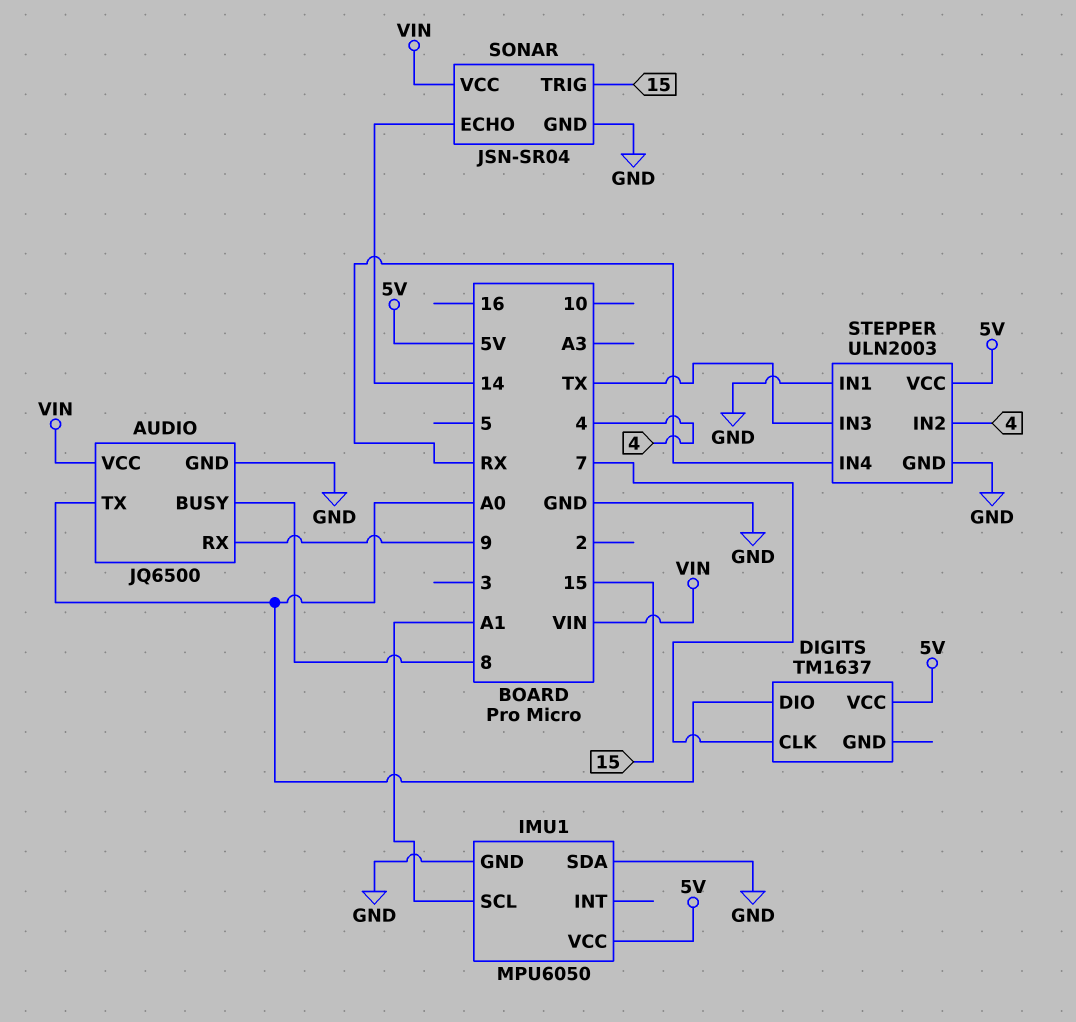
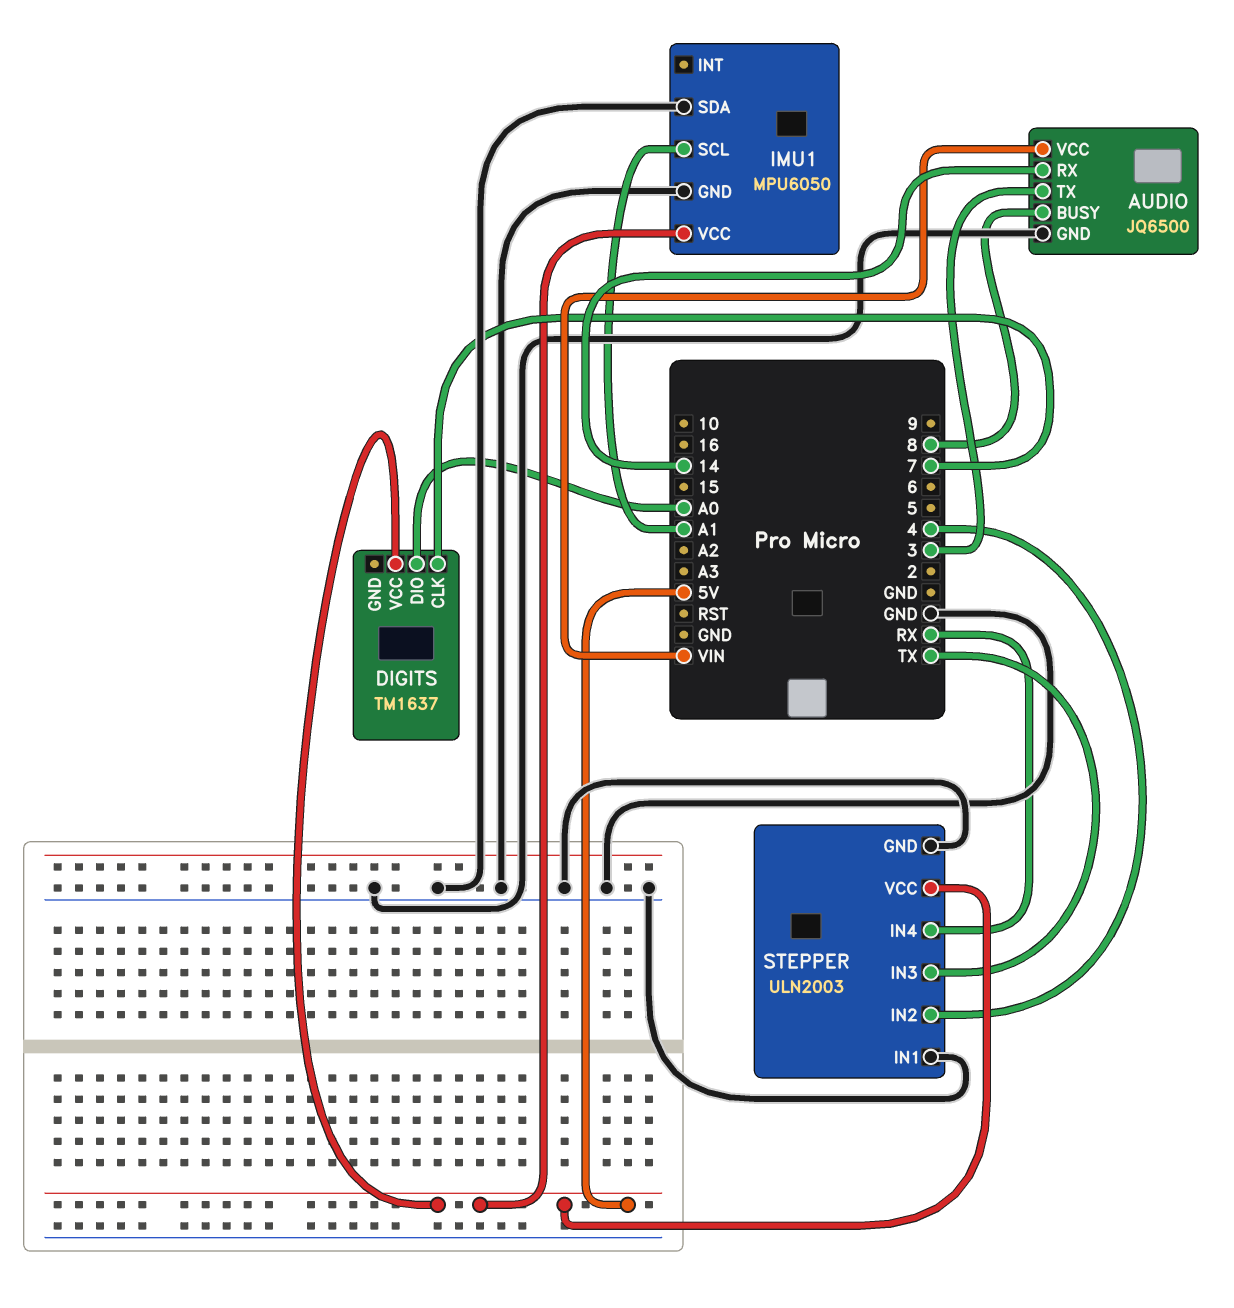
AUDIO pin RX: 9 -> 14
AUDIO pin TX: A0 -> 3
SONAR: JSN-SR04 -> none
SONAR pin ECHO: 14 -> none
SONAR pin GND: GND -> none
SONAR pin TRIG: 15 -> none
SONAR pin VCC: VIN -> none

